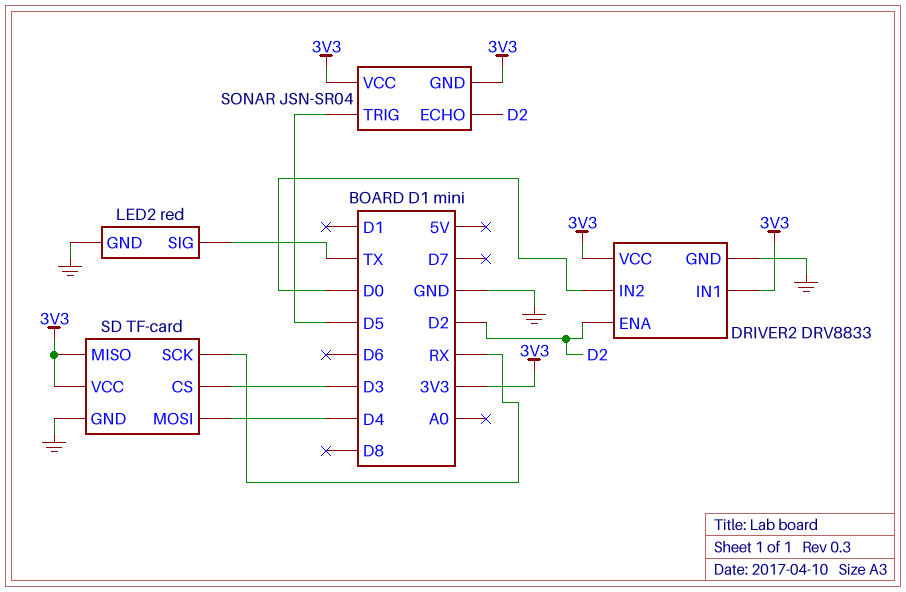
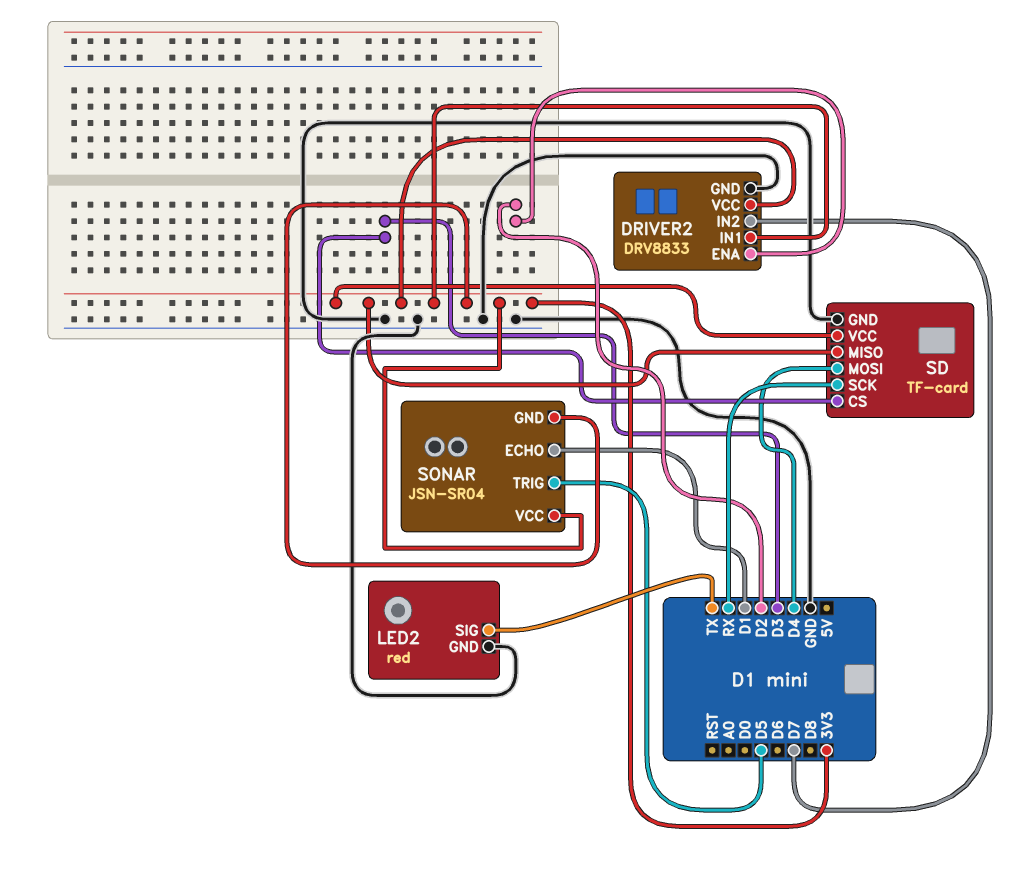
DRIVER2 pin IN2: D0 -> D7
SONAR pin ECHO: D2 -> D1

